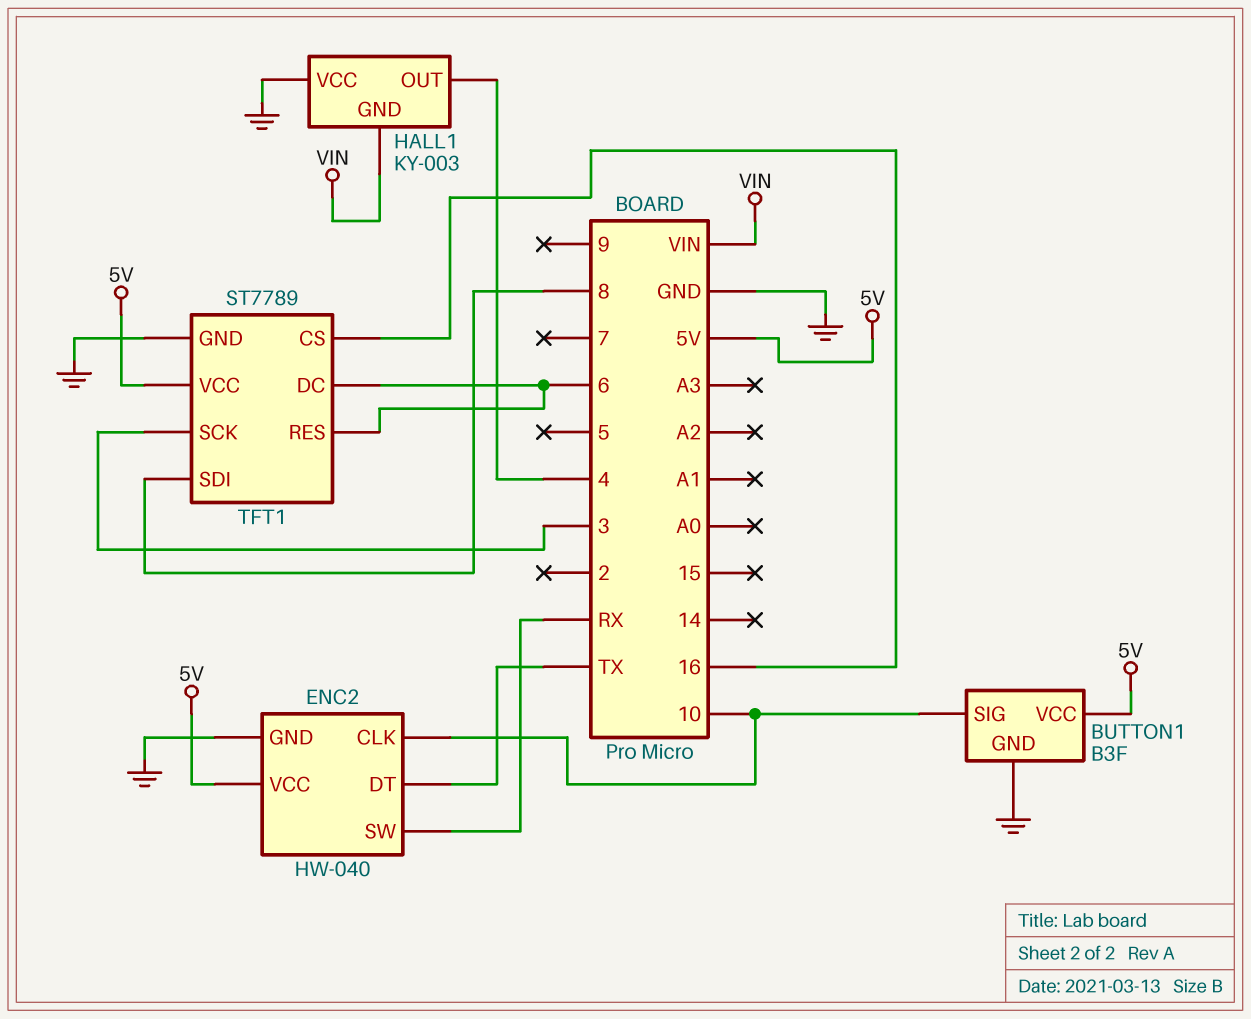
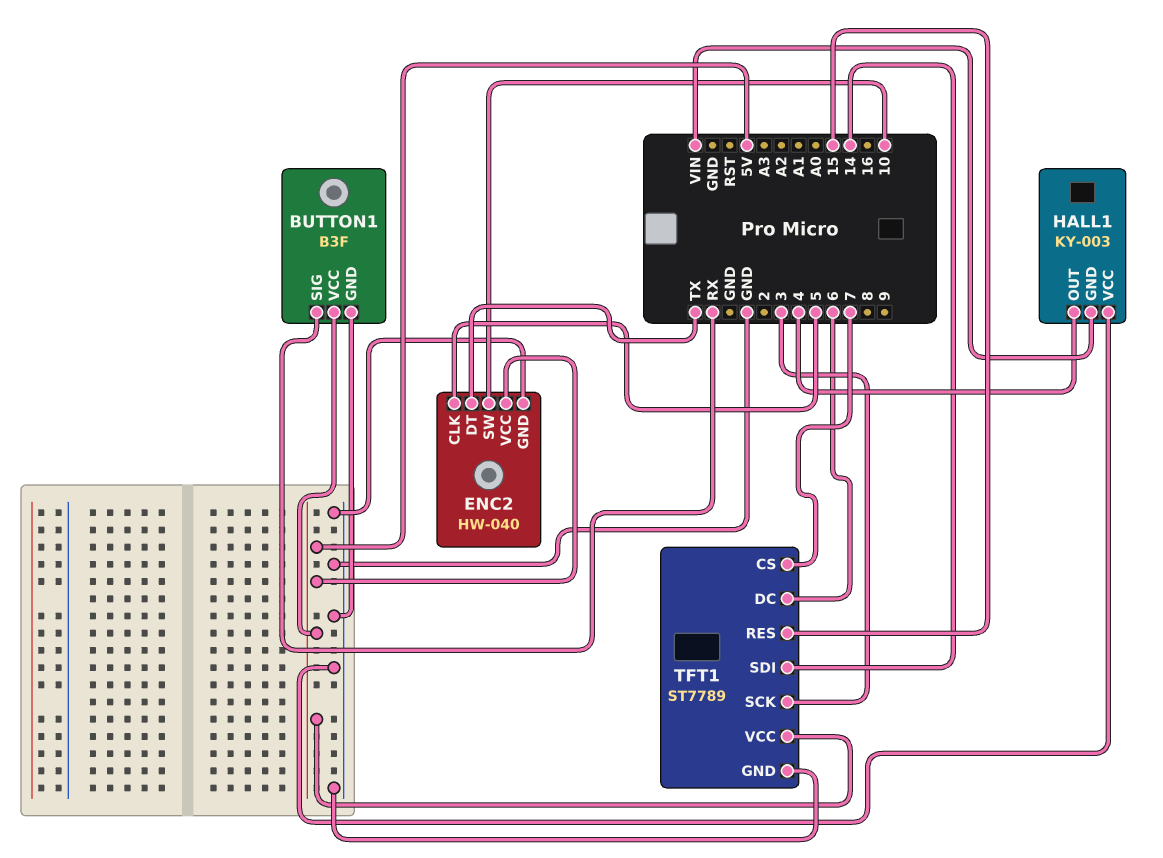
BUTTON1 pin SIG: 10 -> RX
ENC2 pin CLK: 10 -> 5
ENC2 pin SW: RX -> 10
TFT1 pin CS: 16 -> 7
TFT1 pin RES: 6 -> 15
TFT1 pin SDI: 8 -> 14

